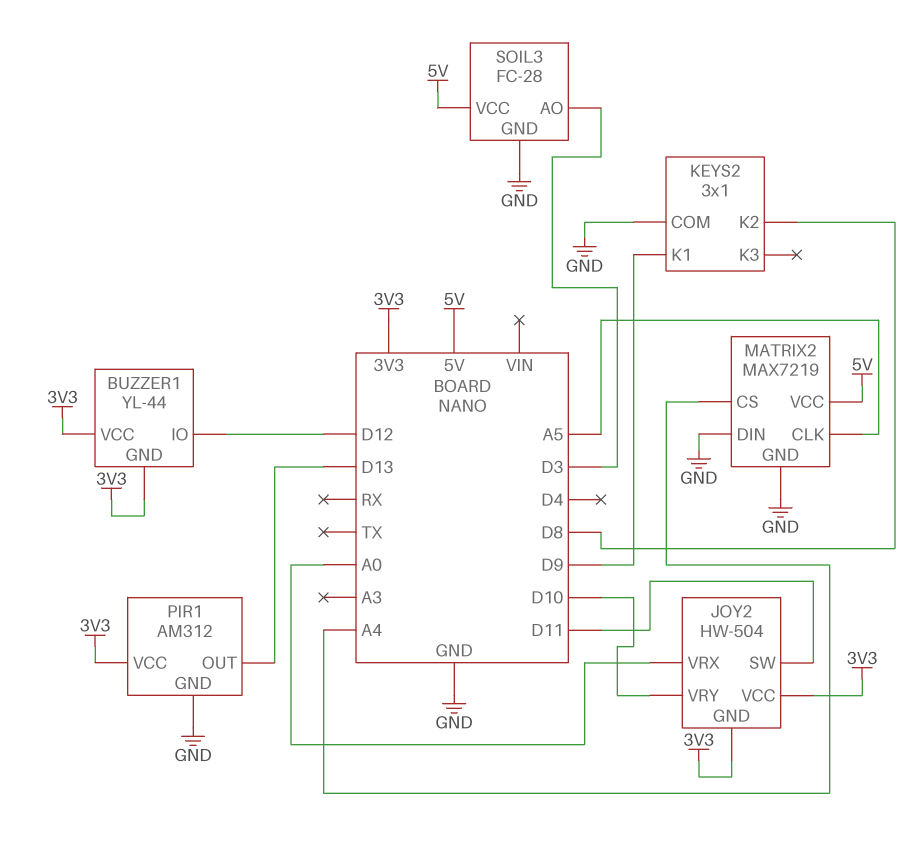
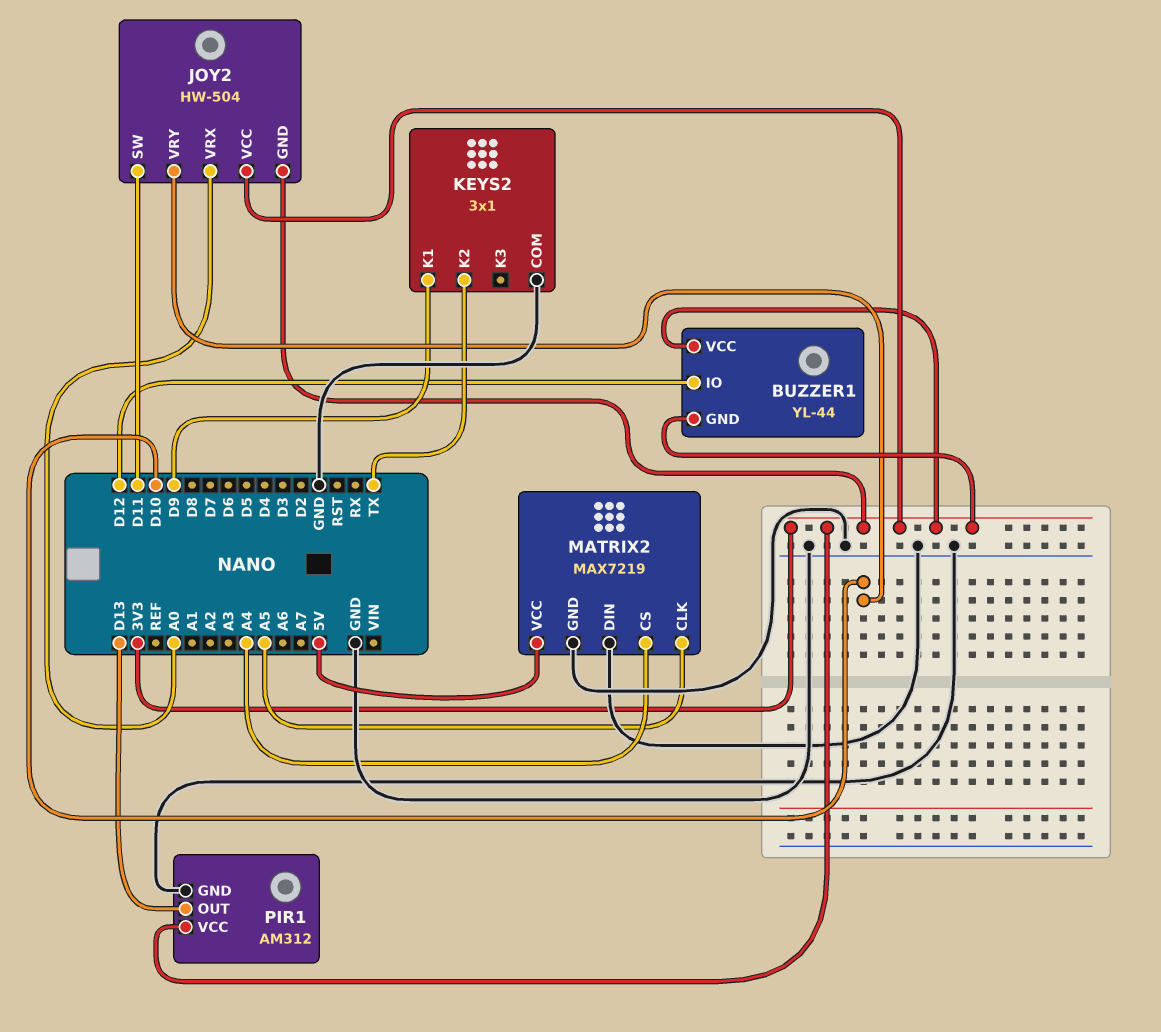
KEYS2 pin K2: D8 -> TX
SOIL3: FC-28 -> none
SOIL3 pin AO: D3 -> none
SOIL3 pin GND: GND -> none
SOIL3 pin VCC: 5V -> none

